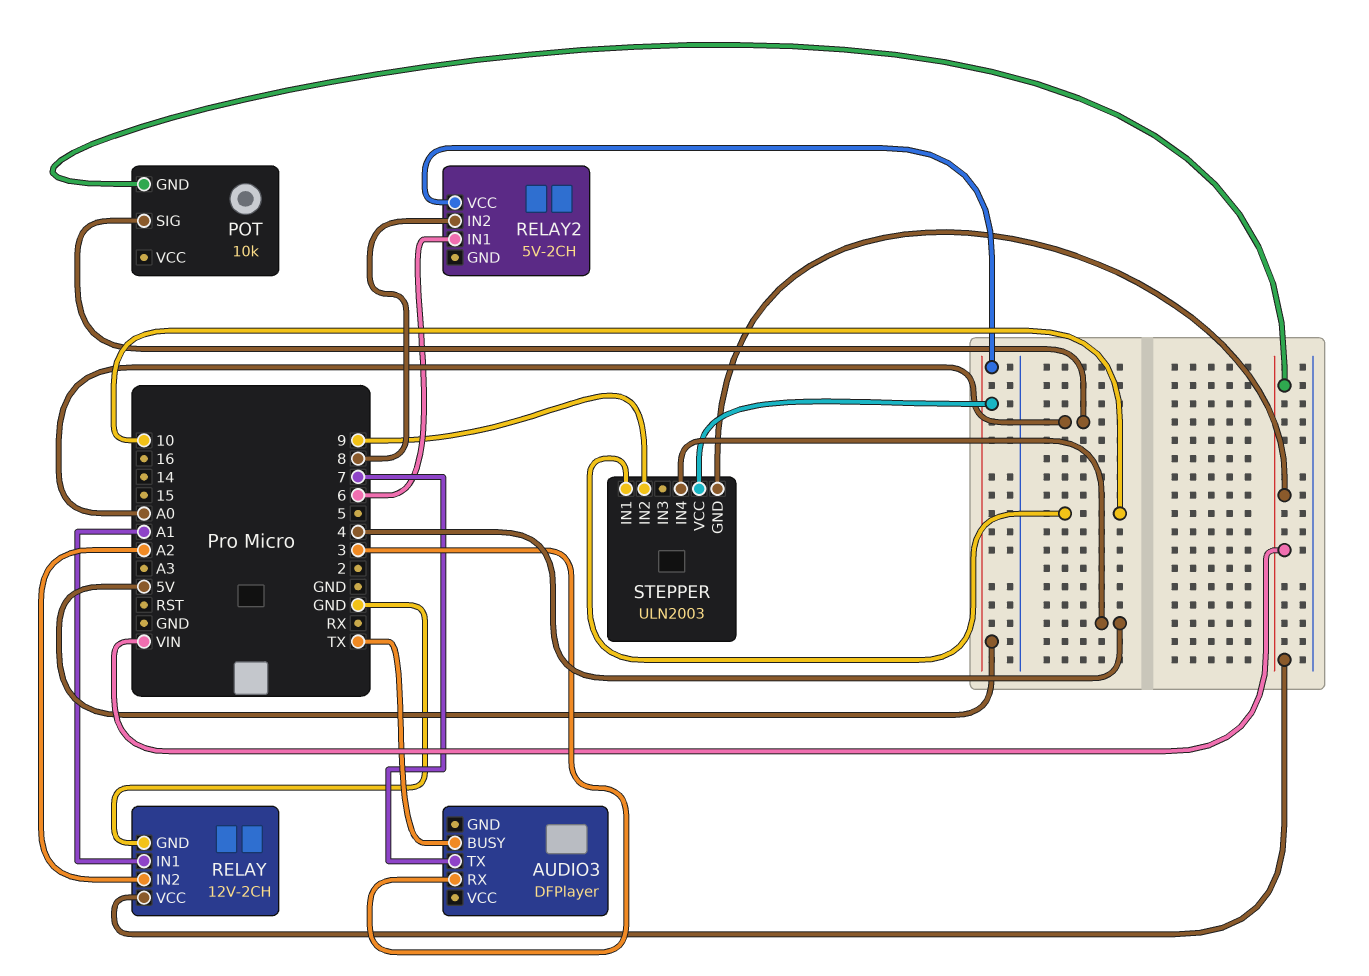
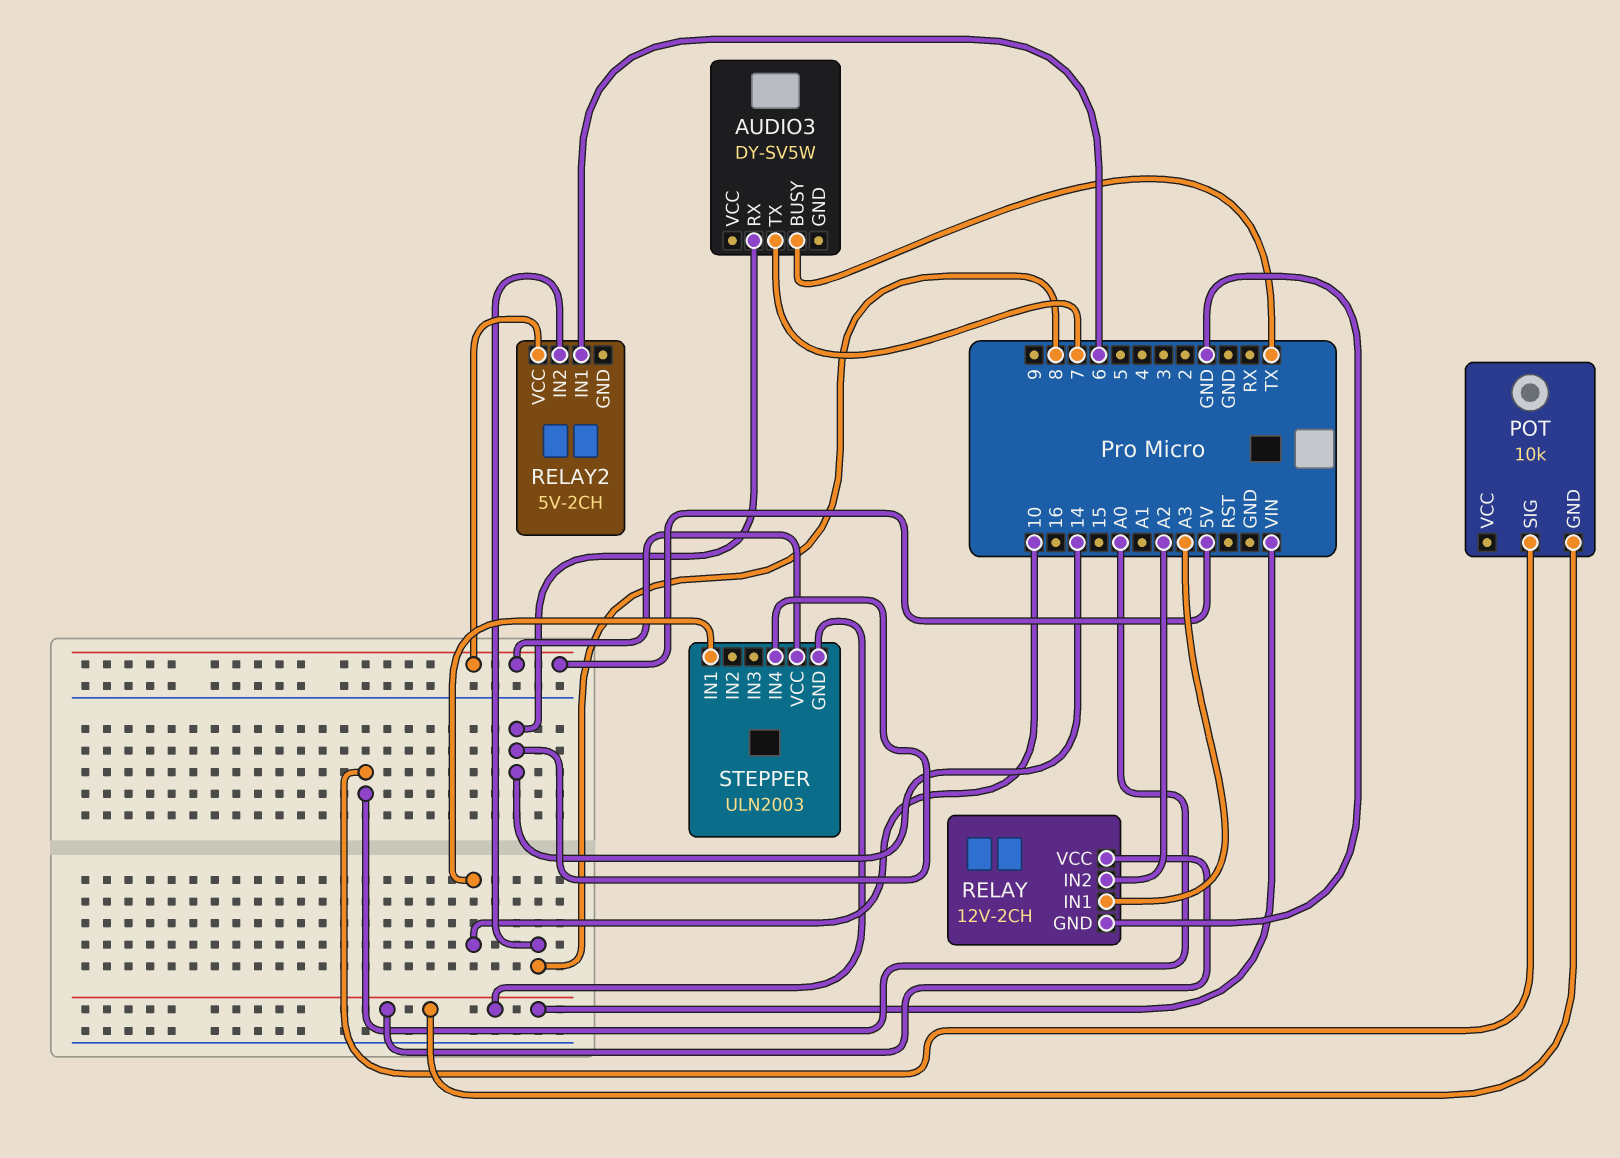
AUDIO3: DFPlayer -> DY-SV5W
AUDIO3 pin RX: 3 -> 14
RELAY pin IN1: A1 -> A3
STEPPER pin IN2: 9 -> none
STEPPER pin IN4: 4 -> 14

